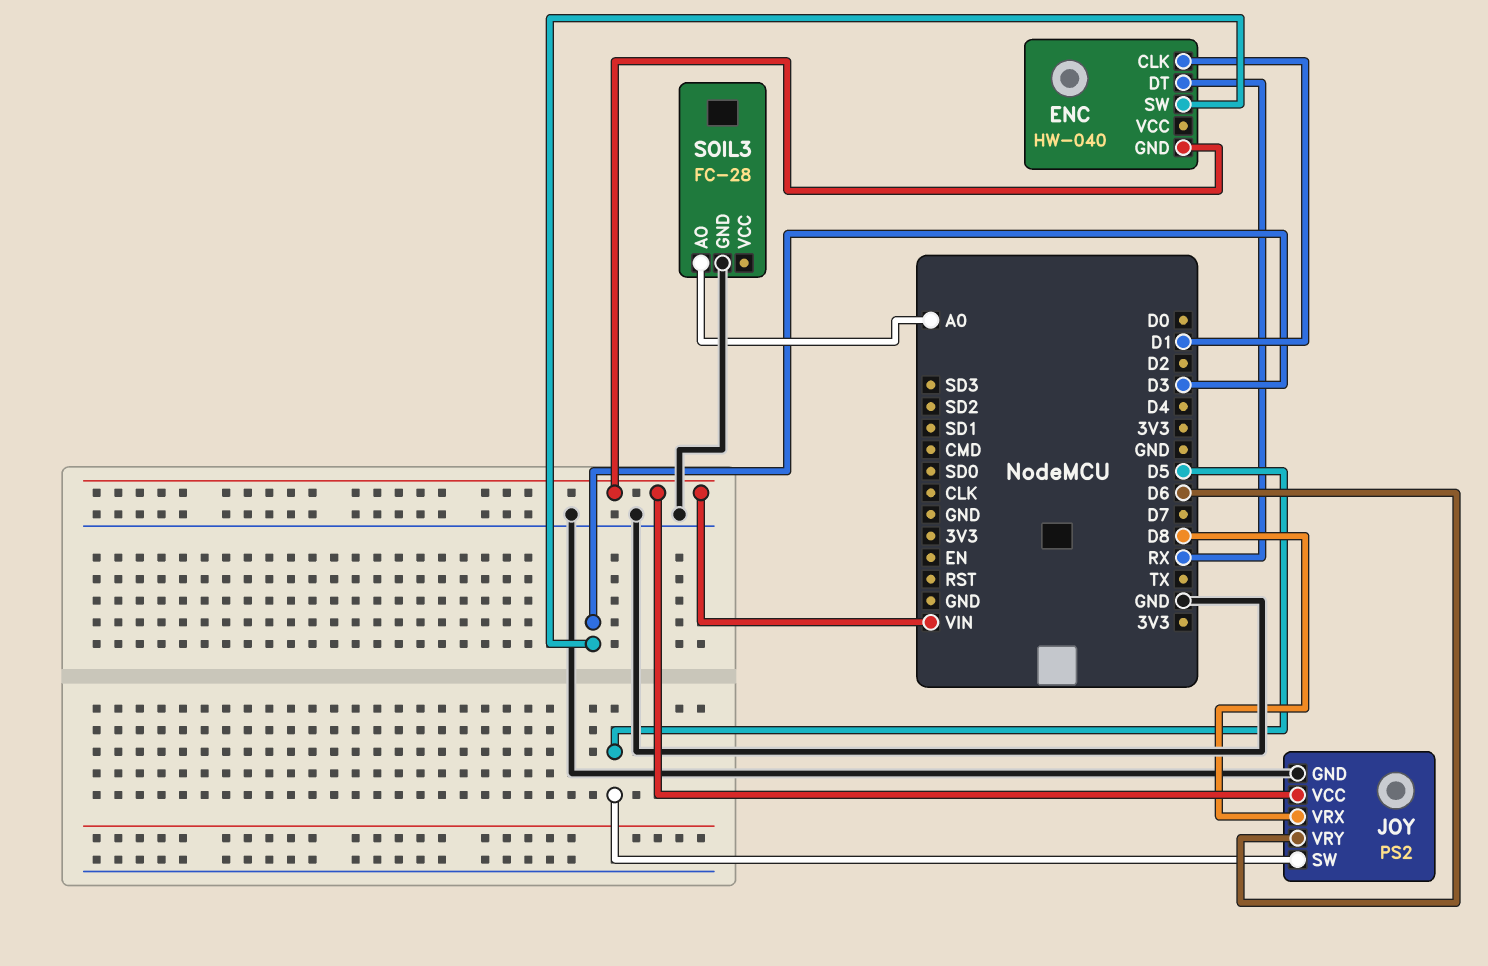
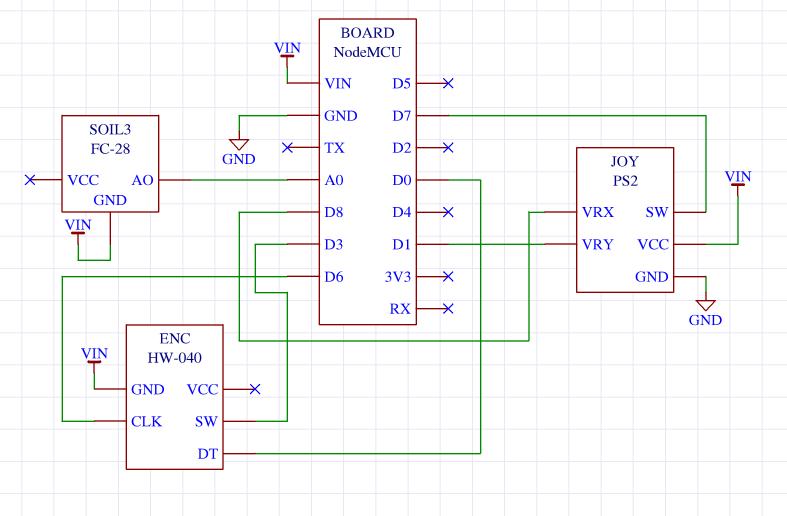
ENC pin CLK: D1 -> D6
ENC pin DT: RX -> D0
JOY pin SW: D5 -> D7
JOY pin VRY: D6 -> D1
SOIL3 pin GND: GND -> VIN

